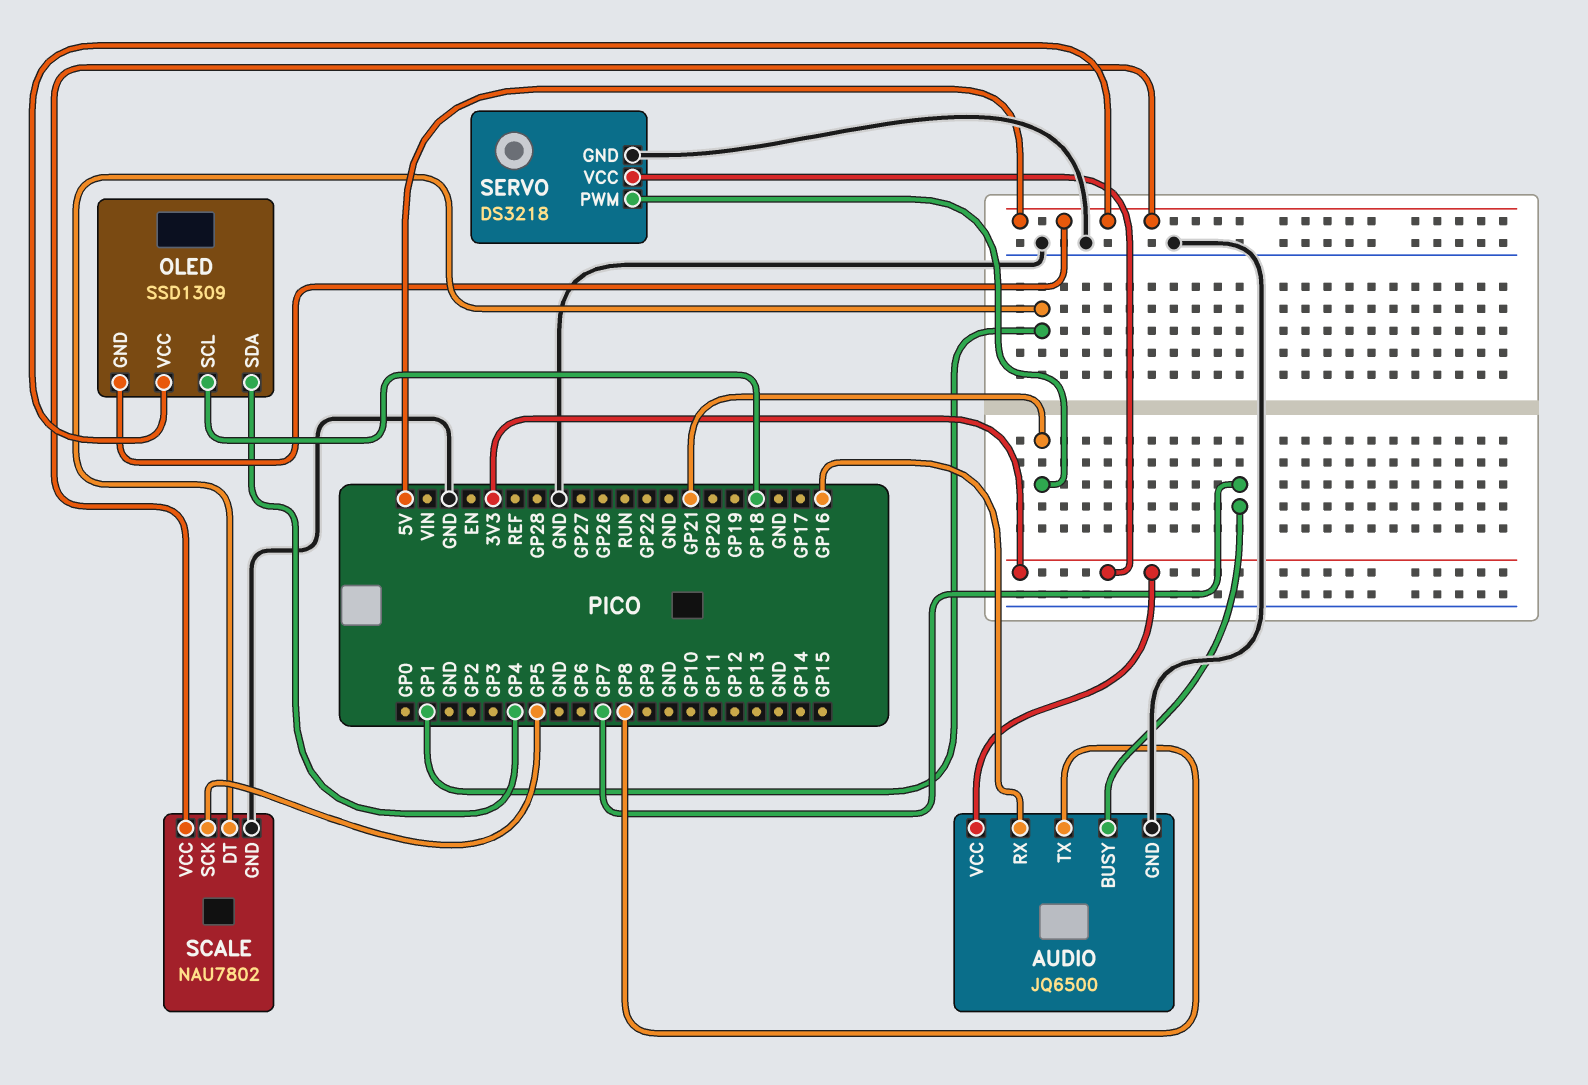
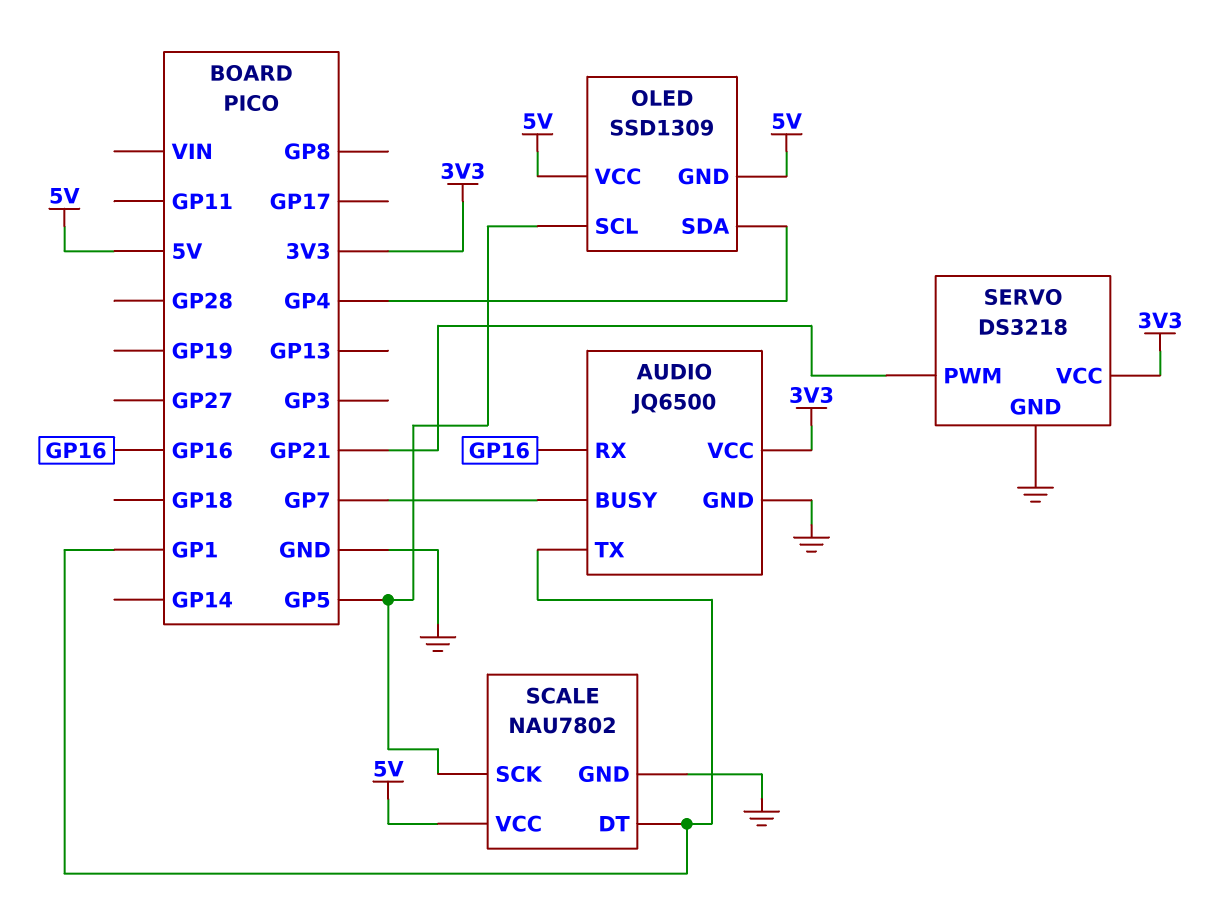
AUDIO pin TX: GP8 -> GP1
OLED pin SCL: GP18 -> GP5

